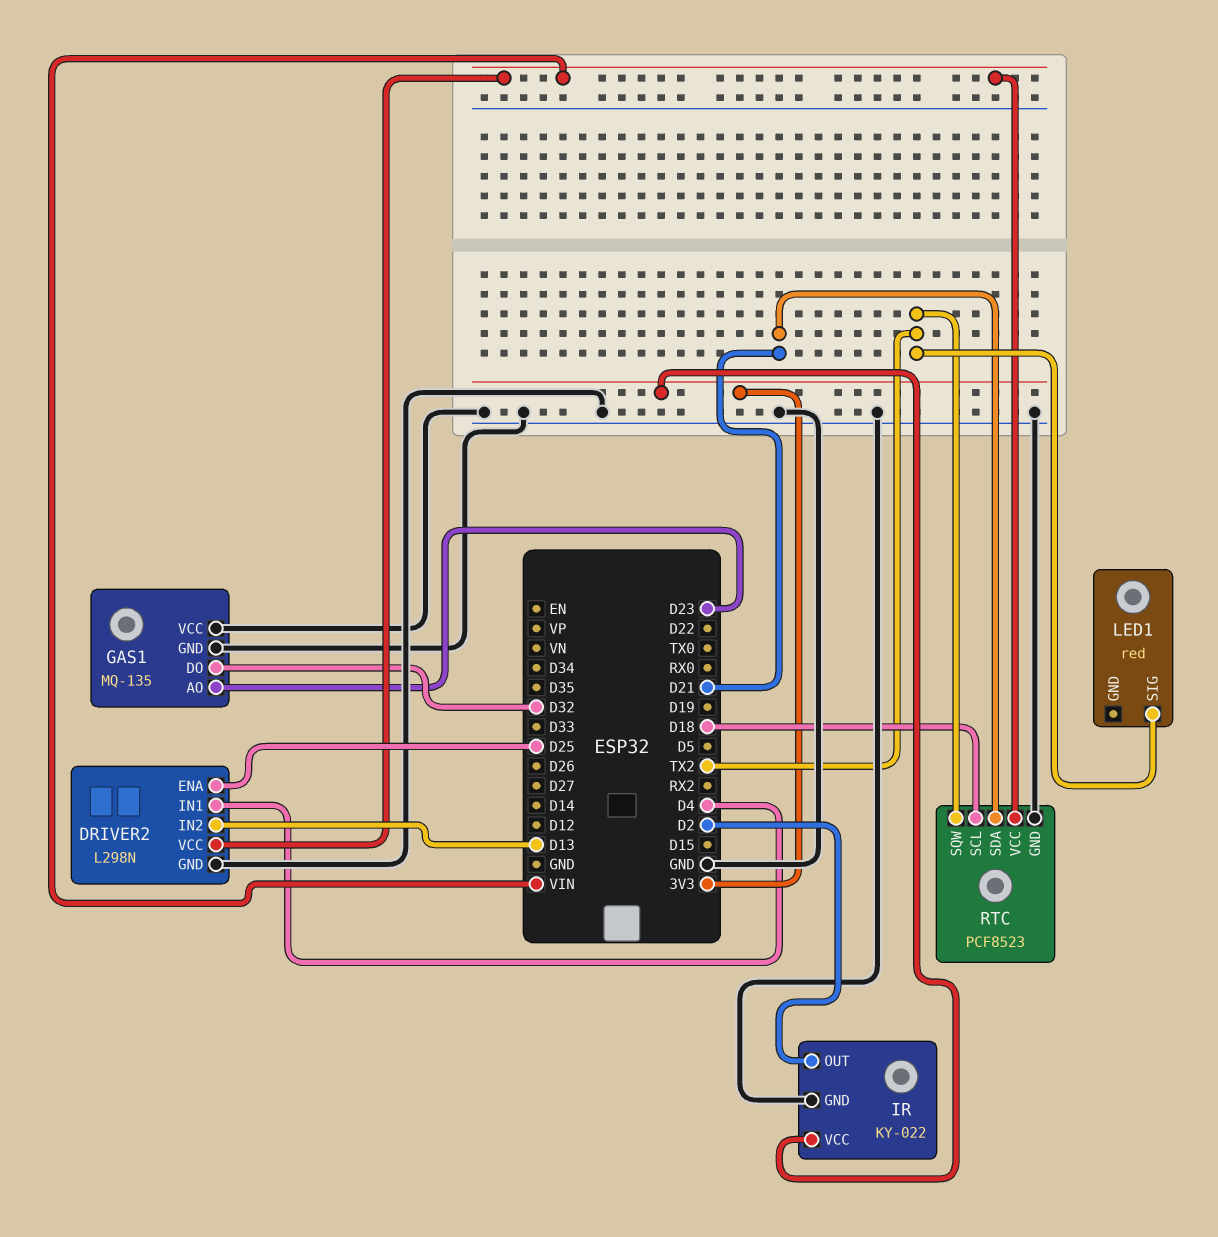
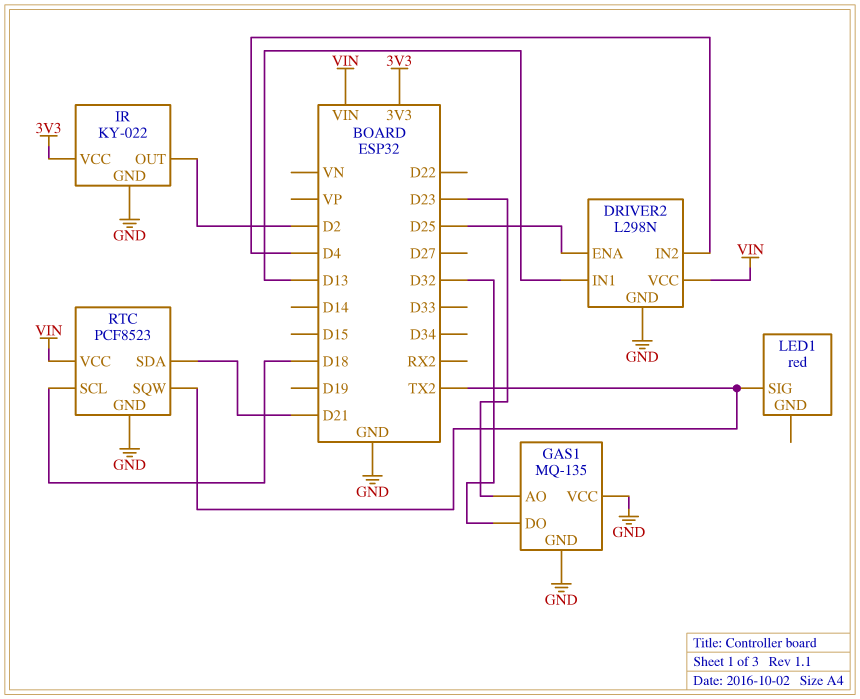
DRIVER2 pin IN1: D4 -> D13
DRIVER2 pin IN2: D13 -> D4

